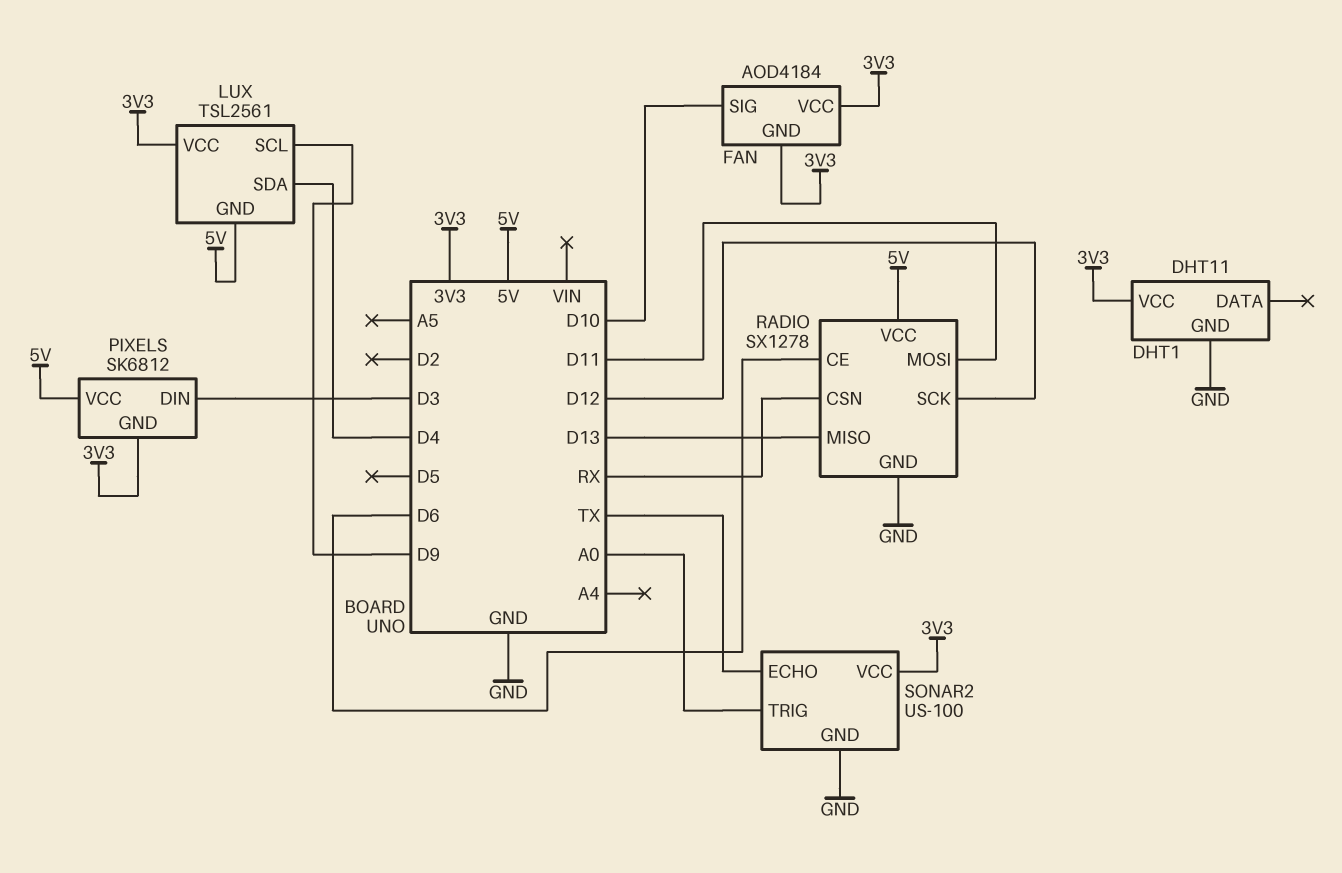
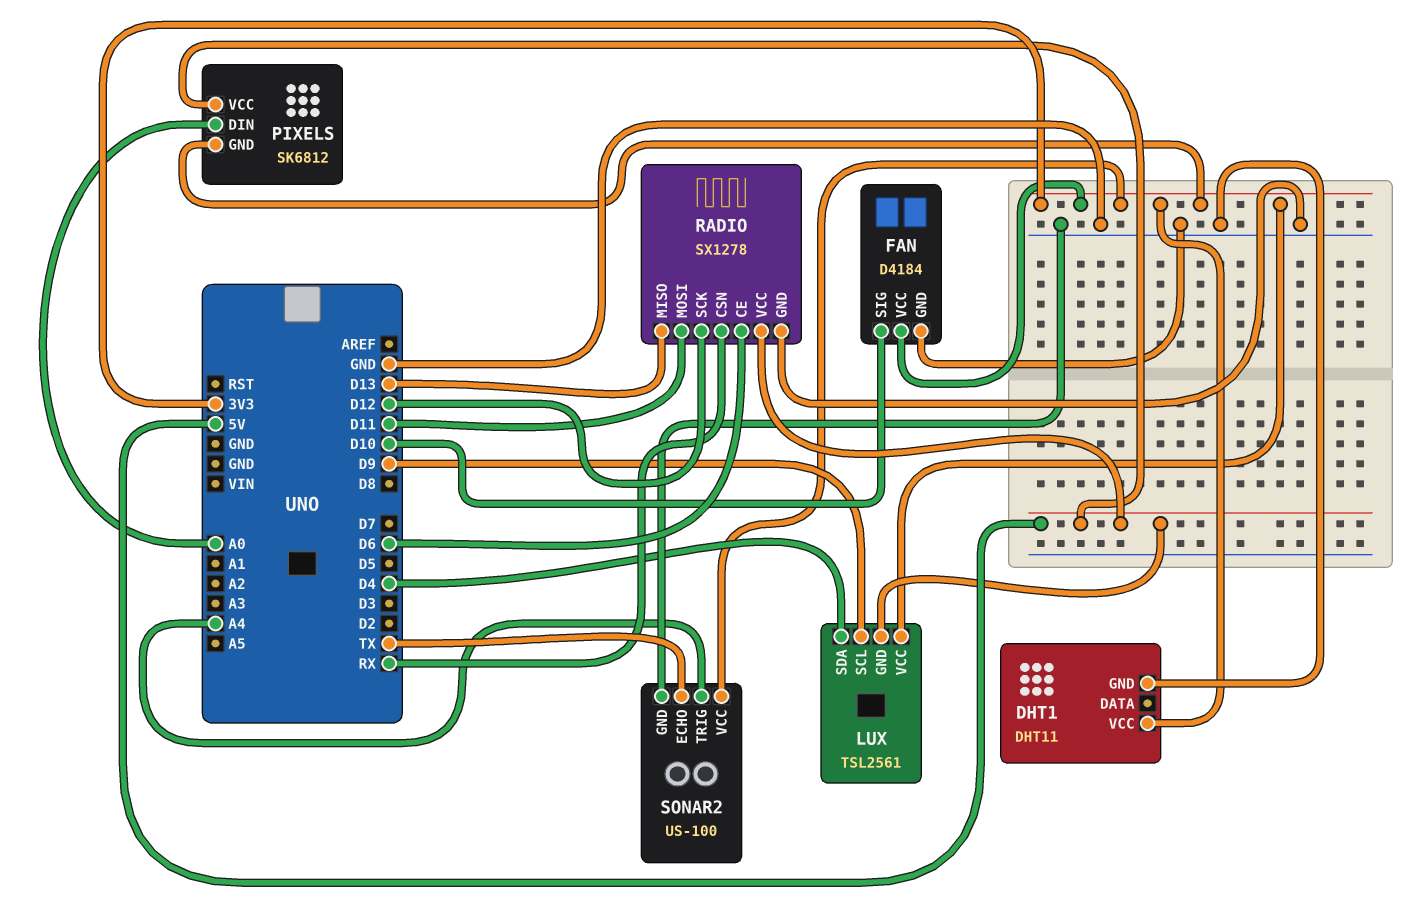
FAN: AOD4184 -> D4184
FAN pin GND: 3V3 -> GND
PIXELS pin DIN: D3 -> A0
SONAR2 pin TRIG: A0 -> A4

